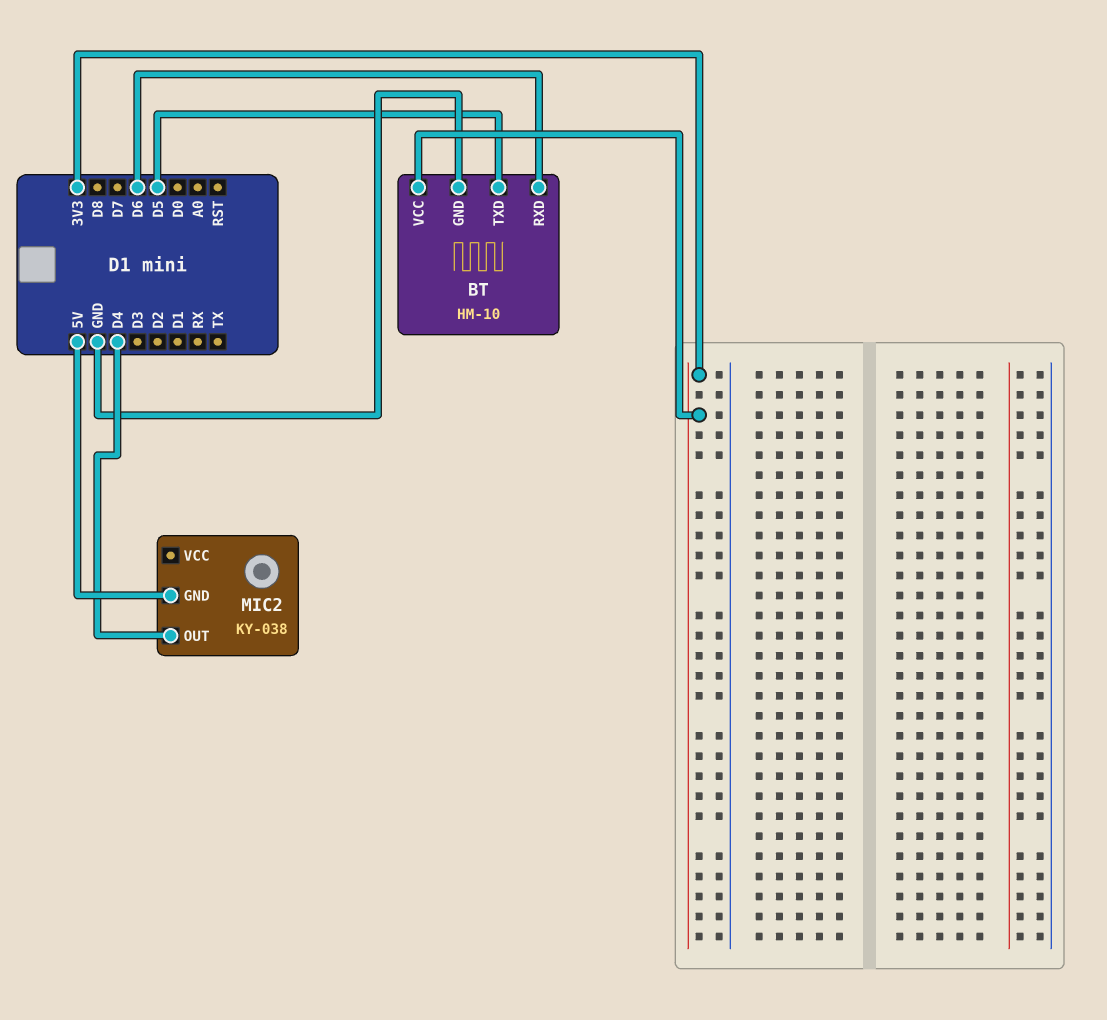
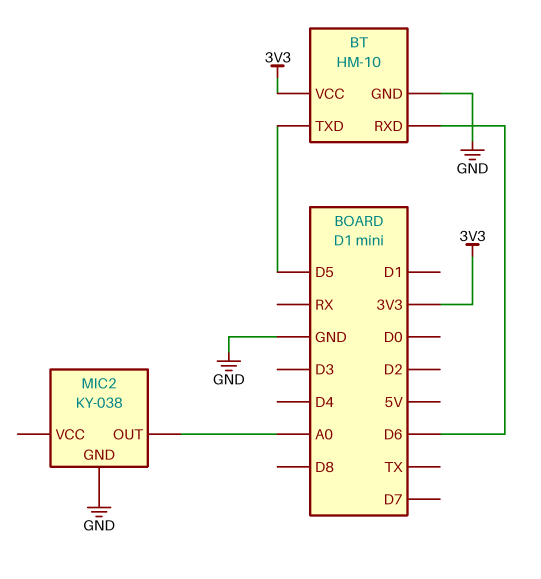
MIC2 pin GND: 5V -> GND
MIC2 pin OUT: D4 -> A0

